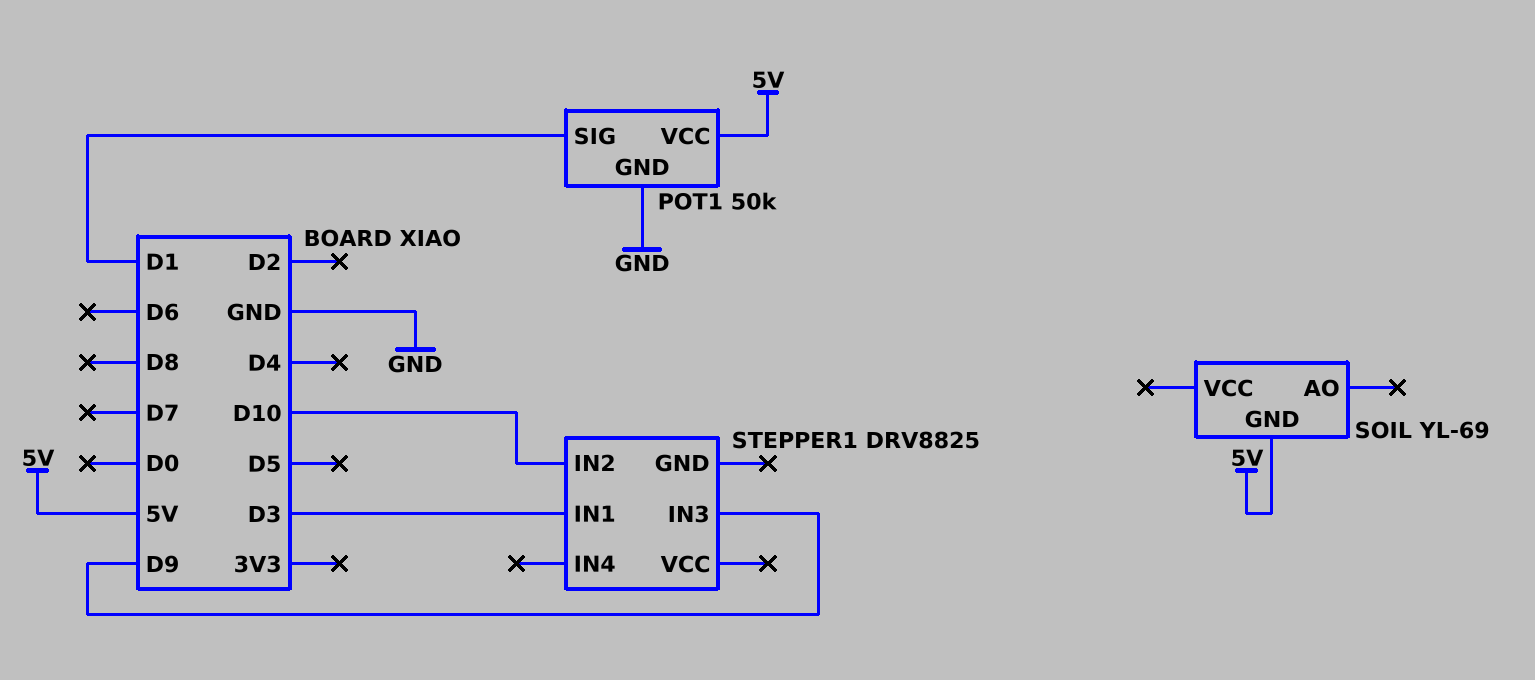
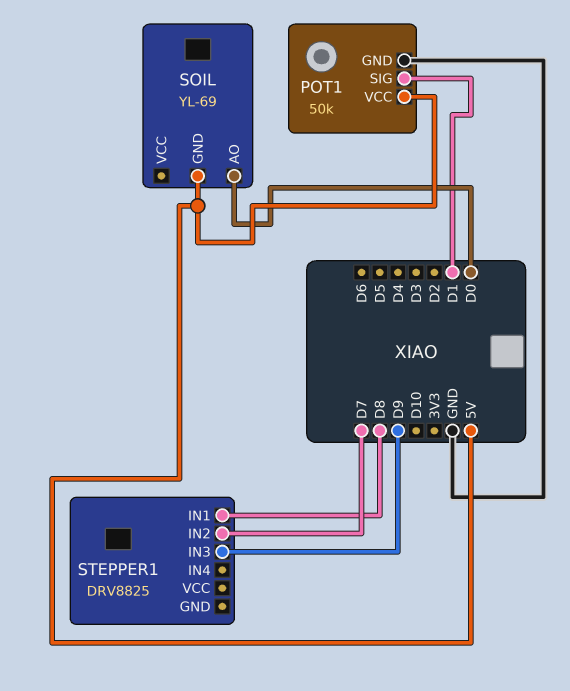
SOIL pin AO: none -> D0
STEPPER1 pin IN1: D3 -> D8
STEPPER1 pin IN2: D10 -> D7

